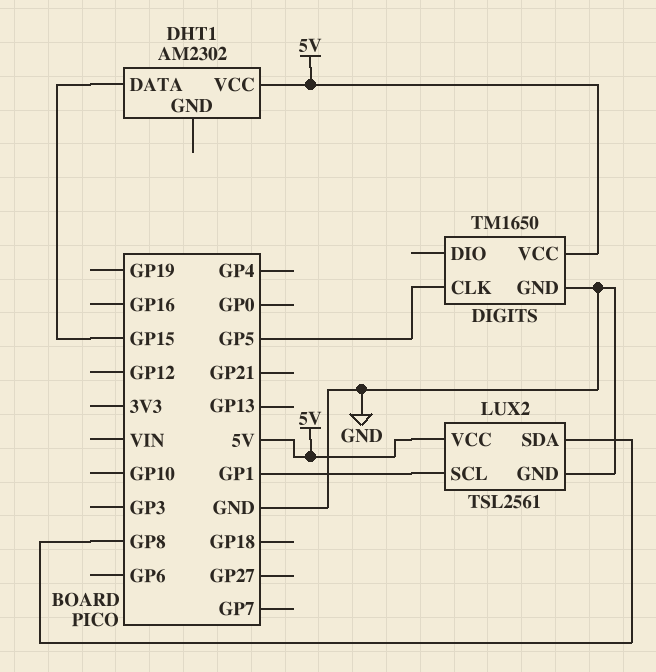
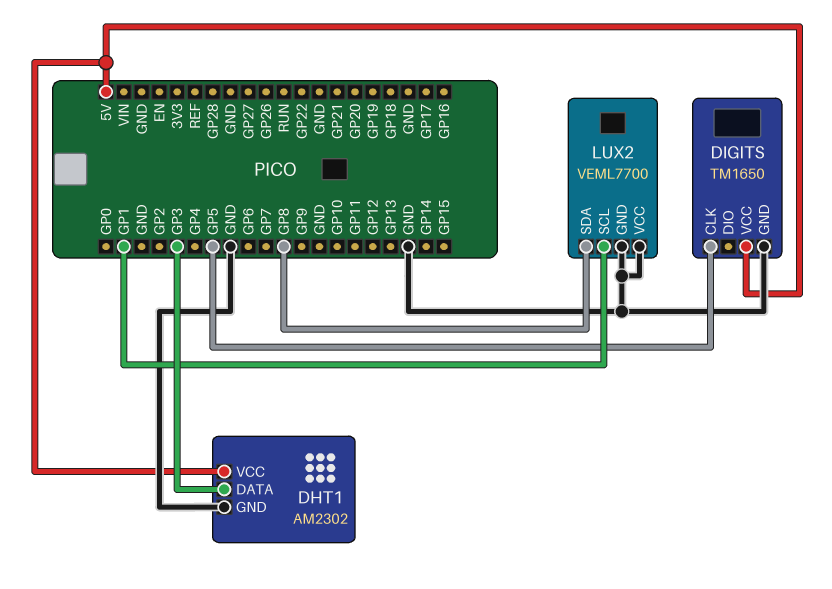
DHT1 pin DATA: GP15 -> GP3
DHT1 pin GND: none -> GND
LUX2: TSL2561 -> VEML7700
LUX2 pin VCC: 5V -> GND

